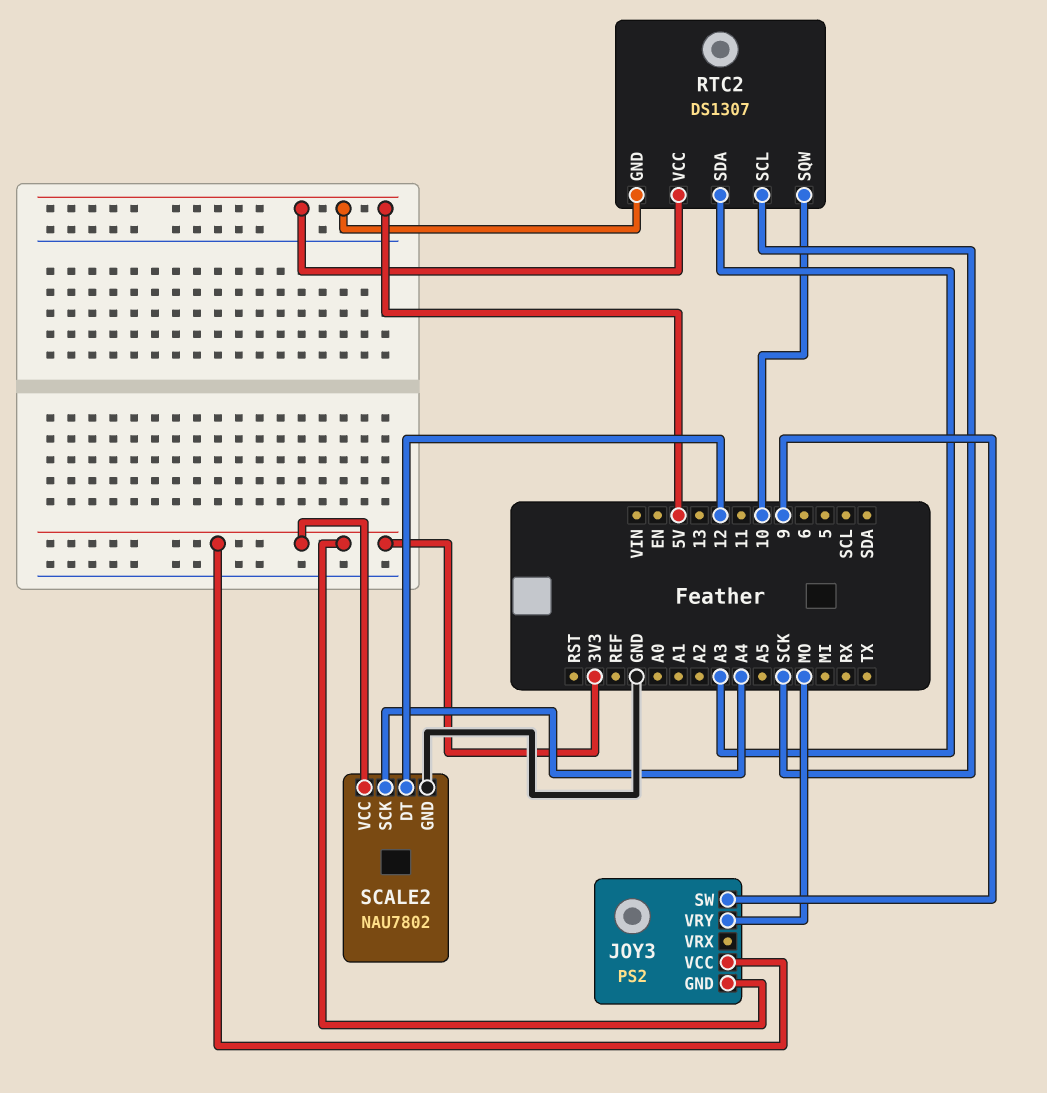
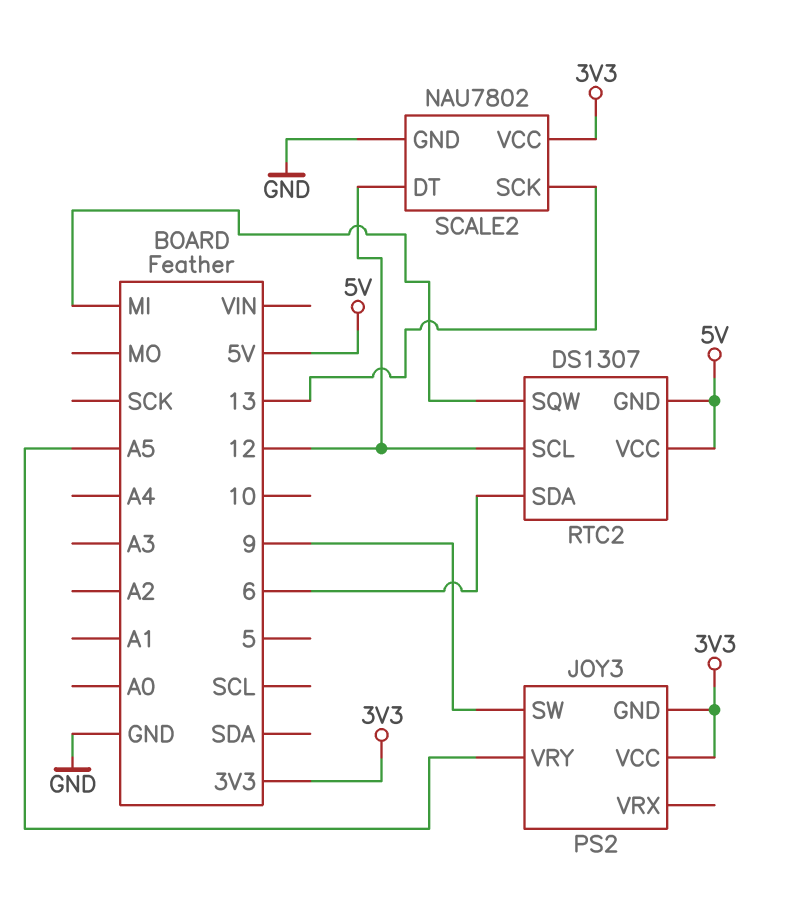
JOY3 pin VRY: MO -> A5
RTC2 pin SCL: SCK -> 12
RTC2 pin SDA: A3 -> 6
RTC2 pin SQW: 10 -> MI
SCALE2 pin SCK: A4 -> 13

